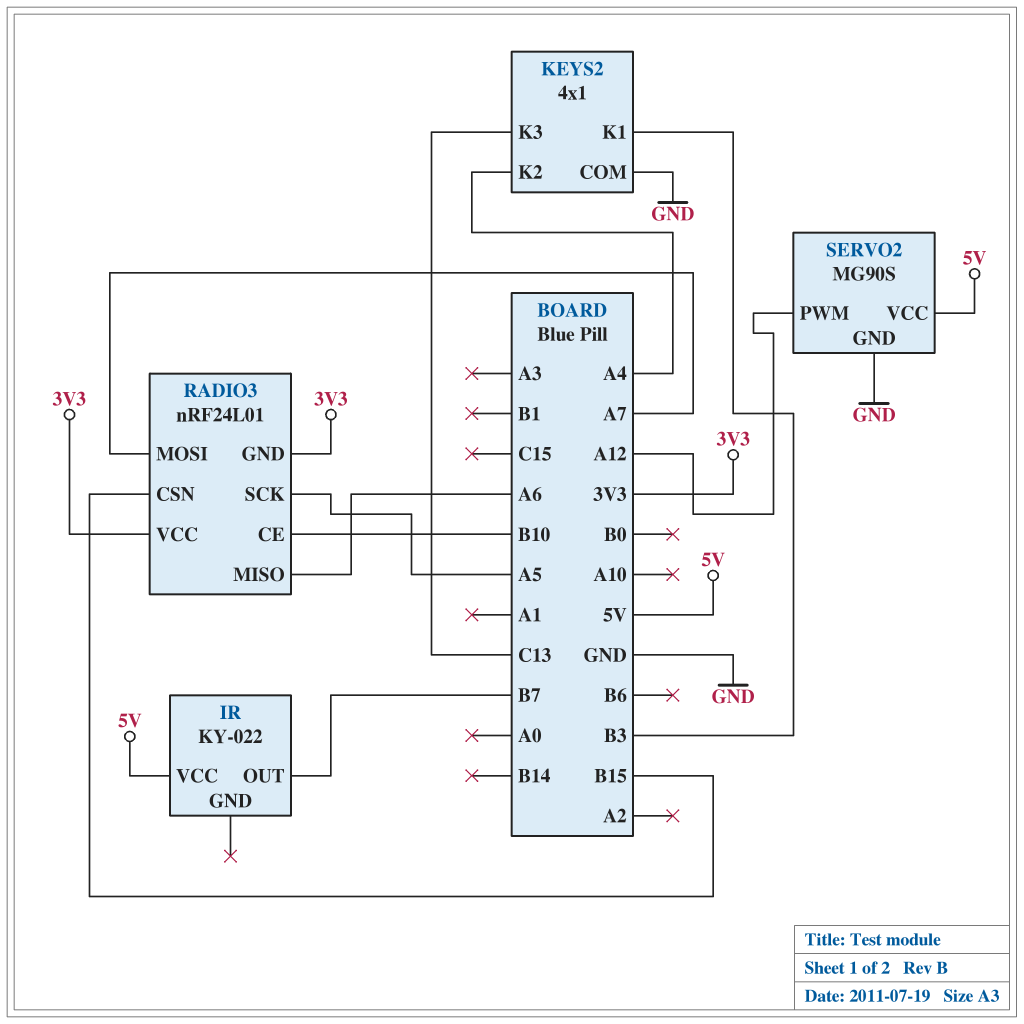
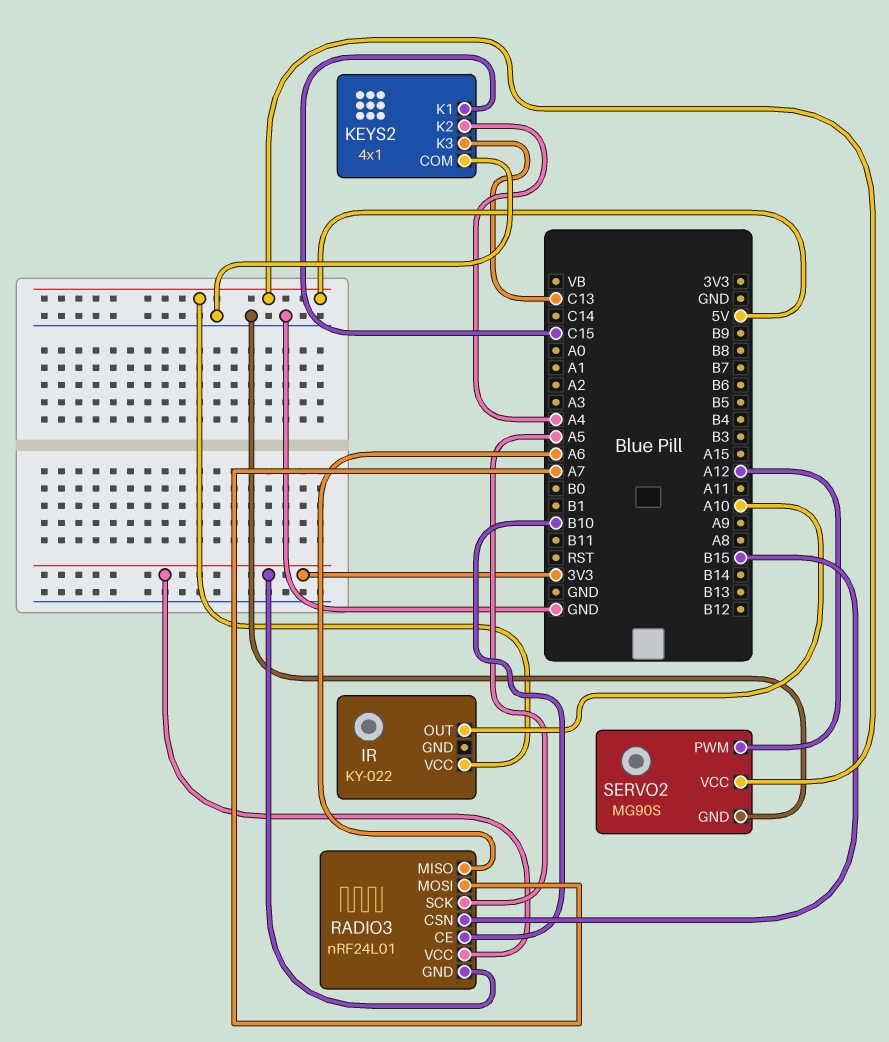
IR pin OUT: B7 -> A10
KEYS2 pin K1: B3 -> C15

